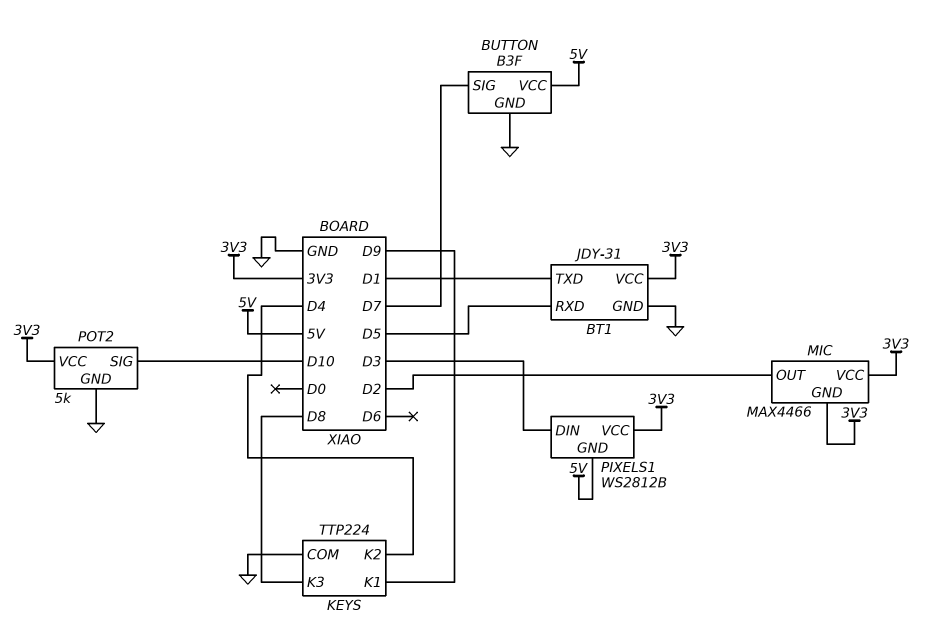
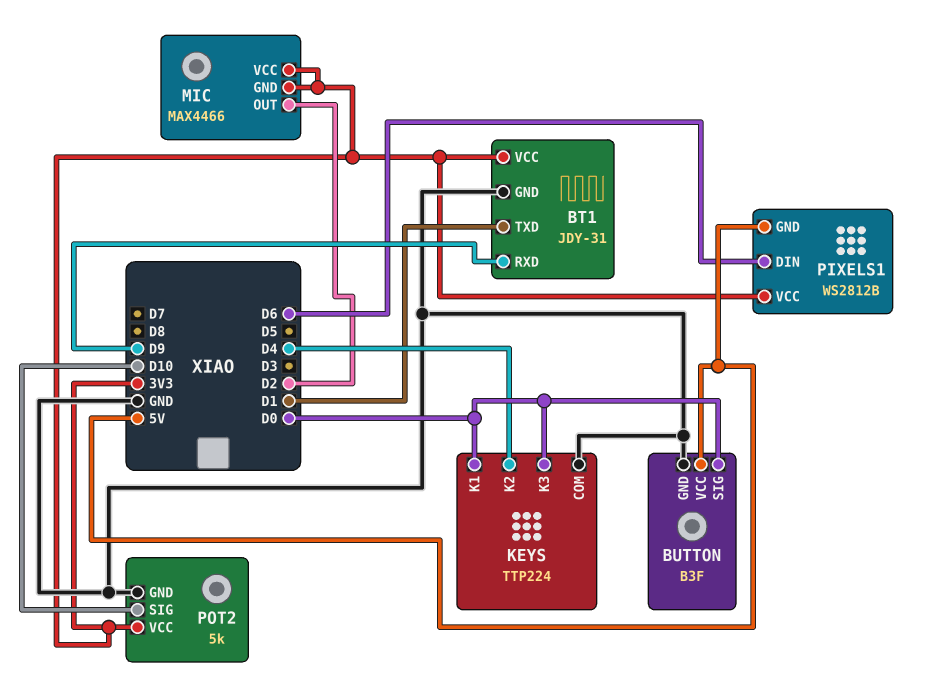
BT1 pin RXD: D5 -> D9
BUTTON pin SIG: D7 -> D0
KEYS pin K1: D9 -> D0
KEYS pin K3: D8 -> D0
PIXELS1 pin DIN: D3 -> D6

